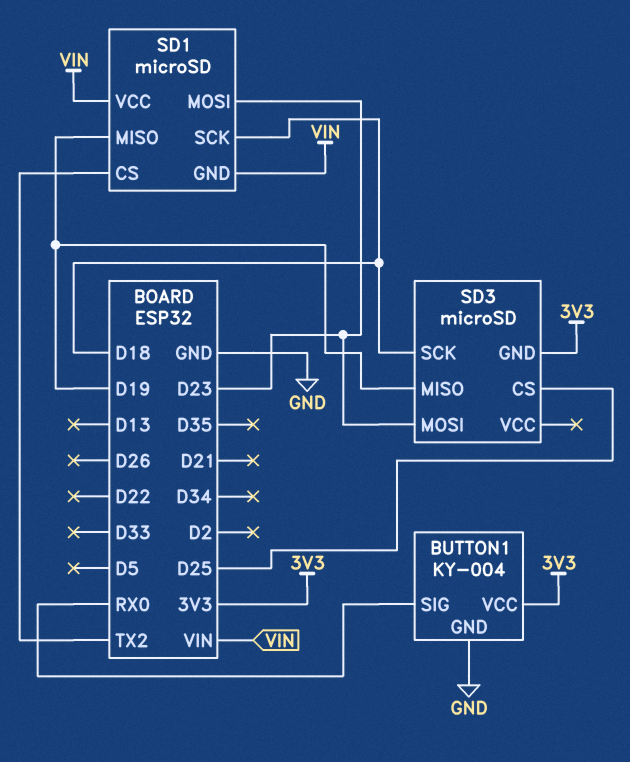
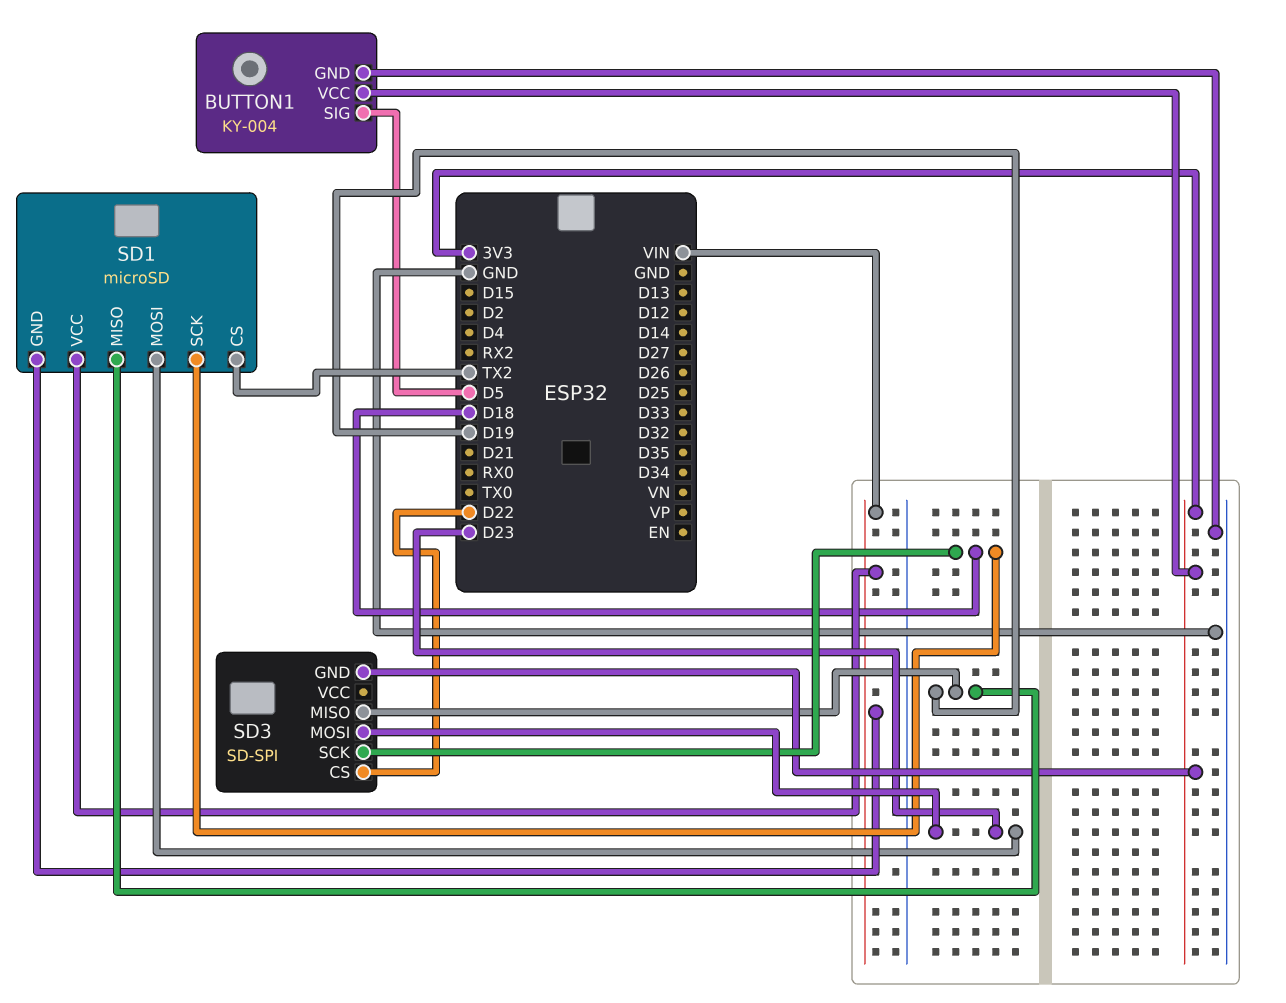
BUTTON1 pin SIG: RX0 -> D5
SD3: microSD -> SD-SPI
SD3 pin CS: D25 -> D22

